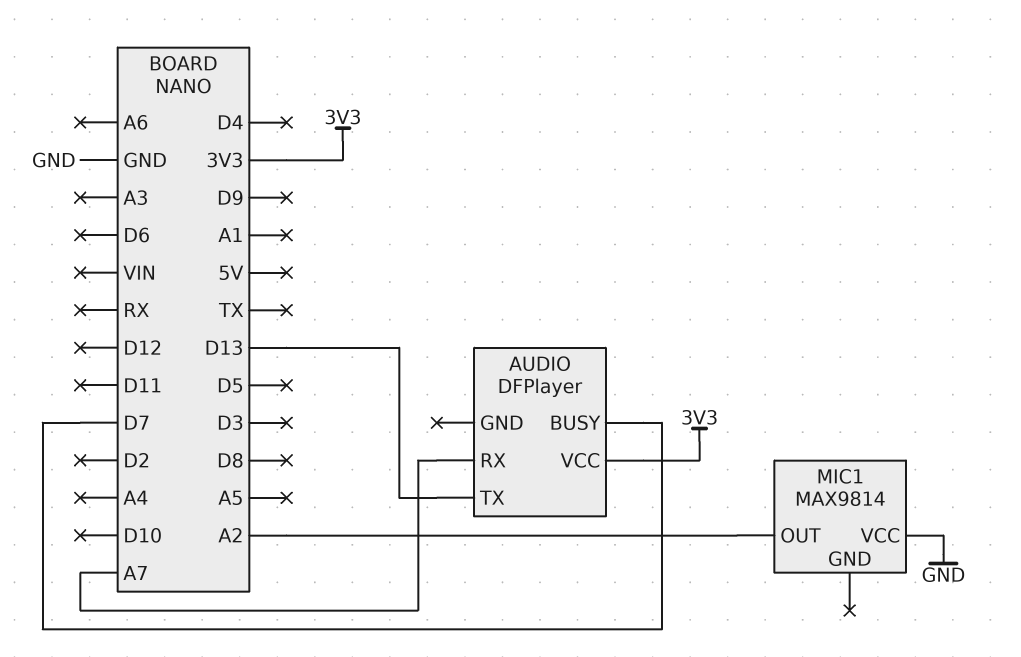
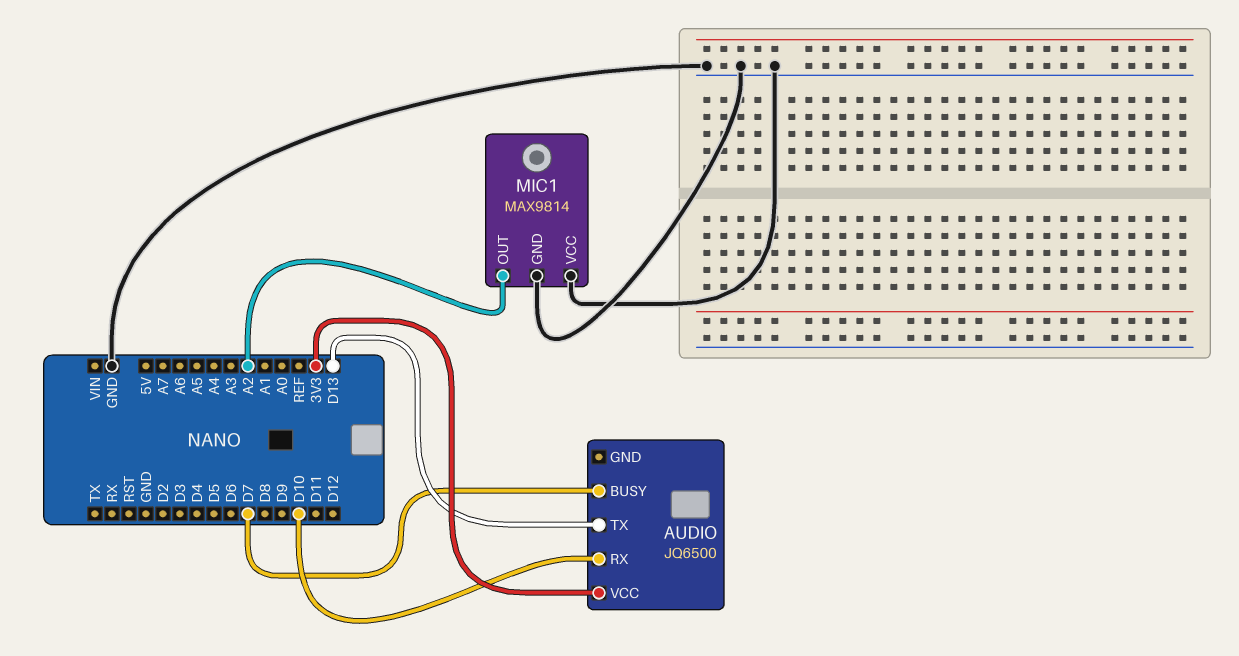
AUDIO: DFPlayer -> JQ6500
AUDIO pin RX: A7 -> D10
MIC1 pin GND: none -> GND

